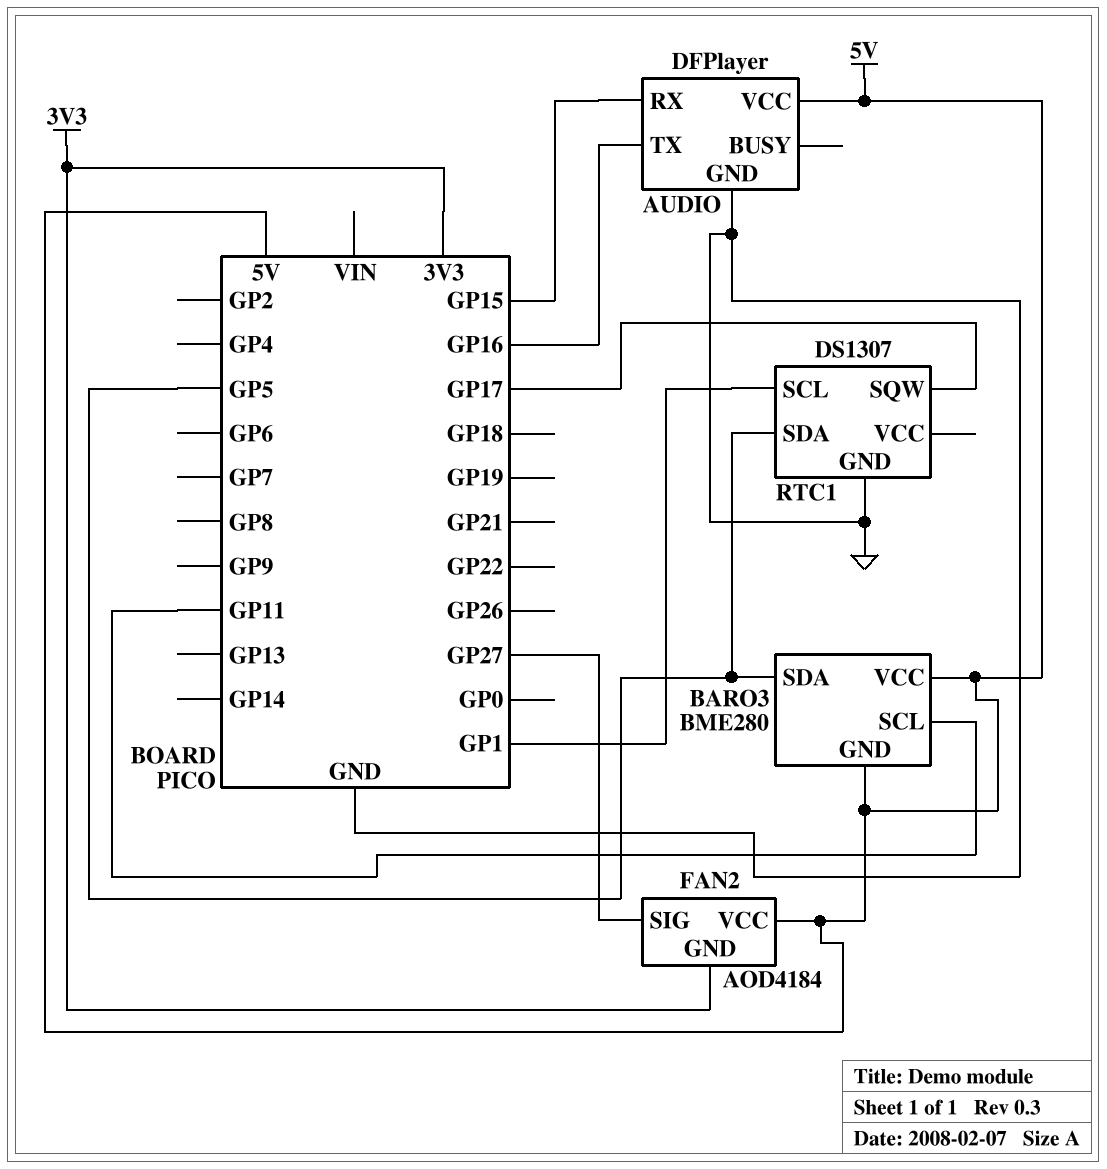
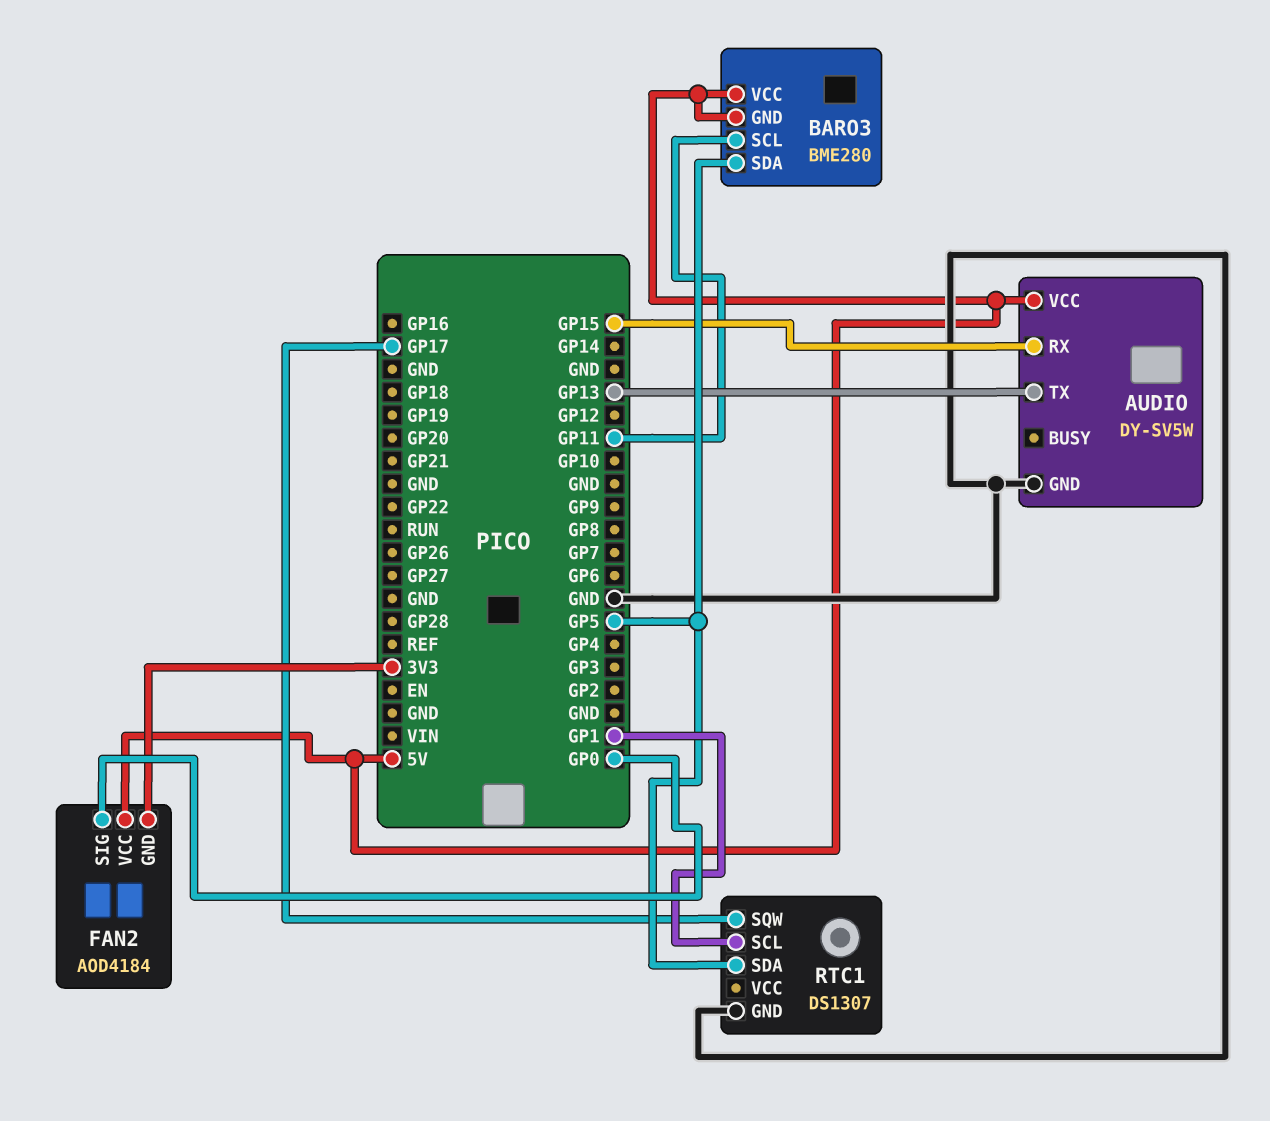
AUDIO: DFPlayer -> DY-SV5W
AUDIO pin TX: GP16 -> GP13
FAN2 pin SIG: GP27 -> GP0

